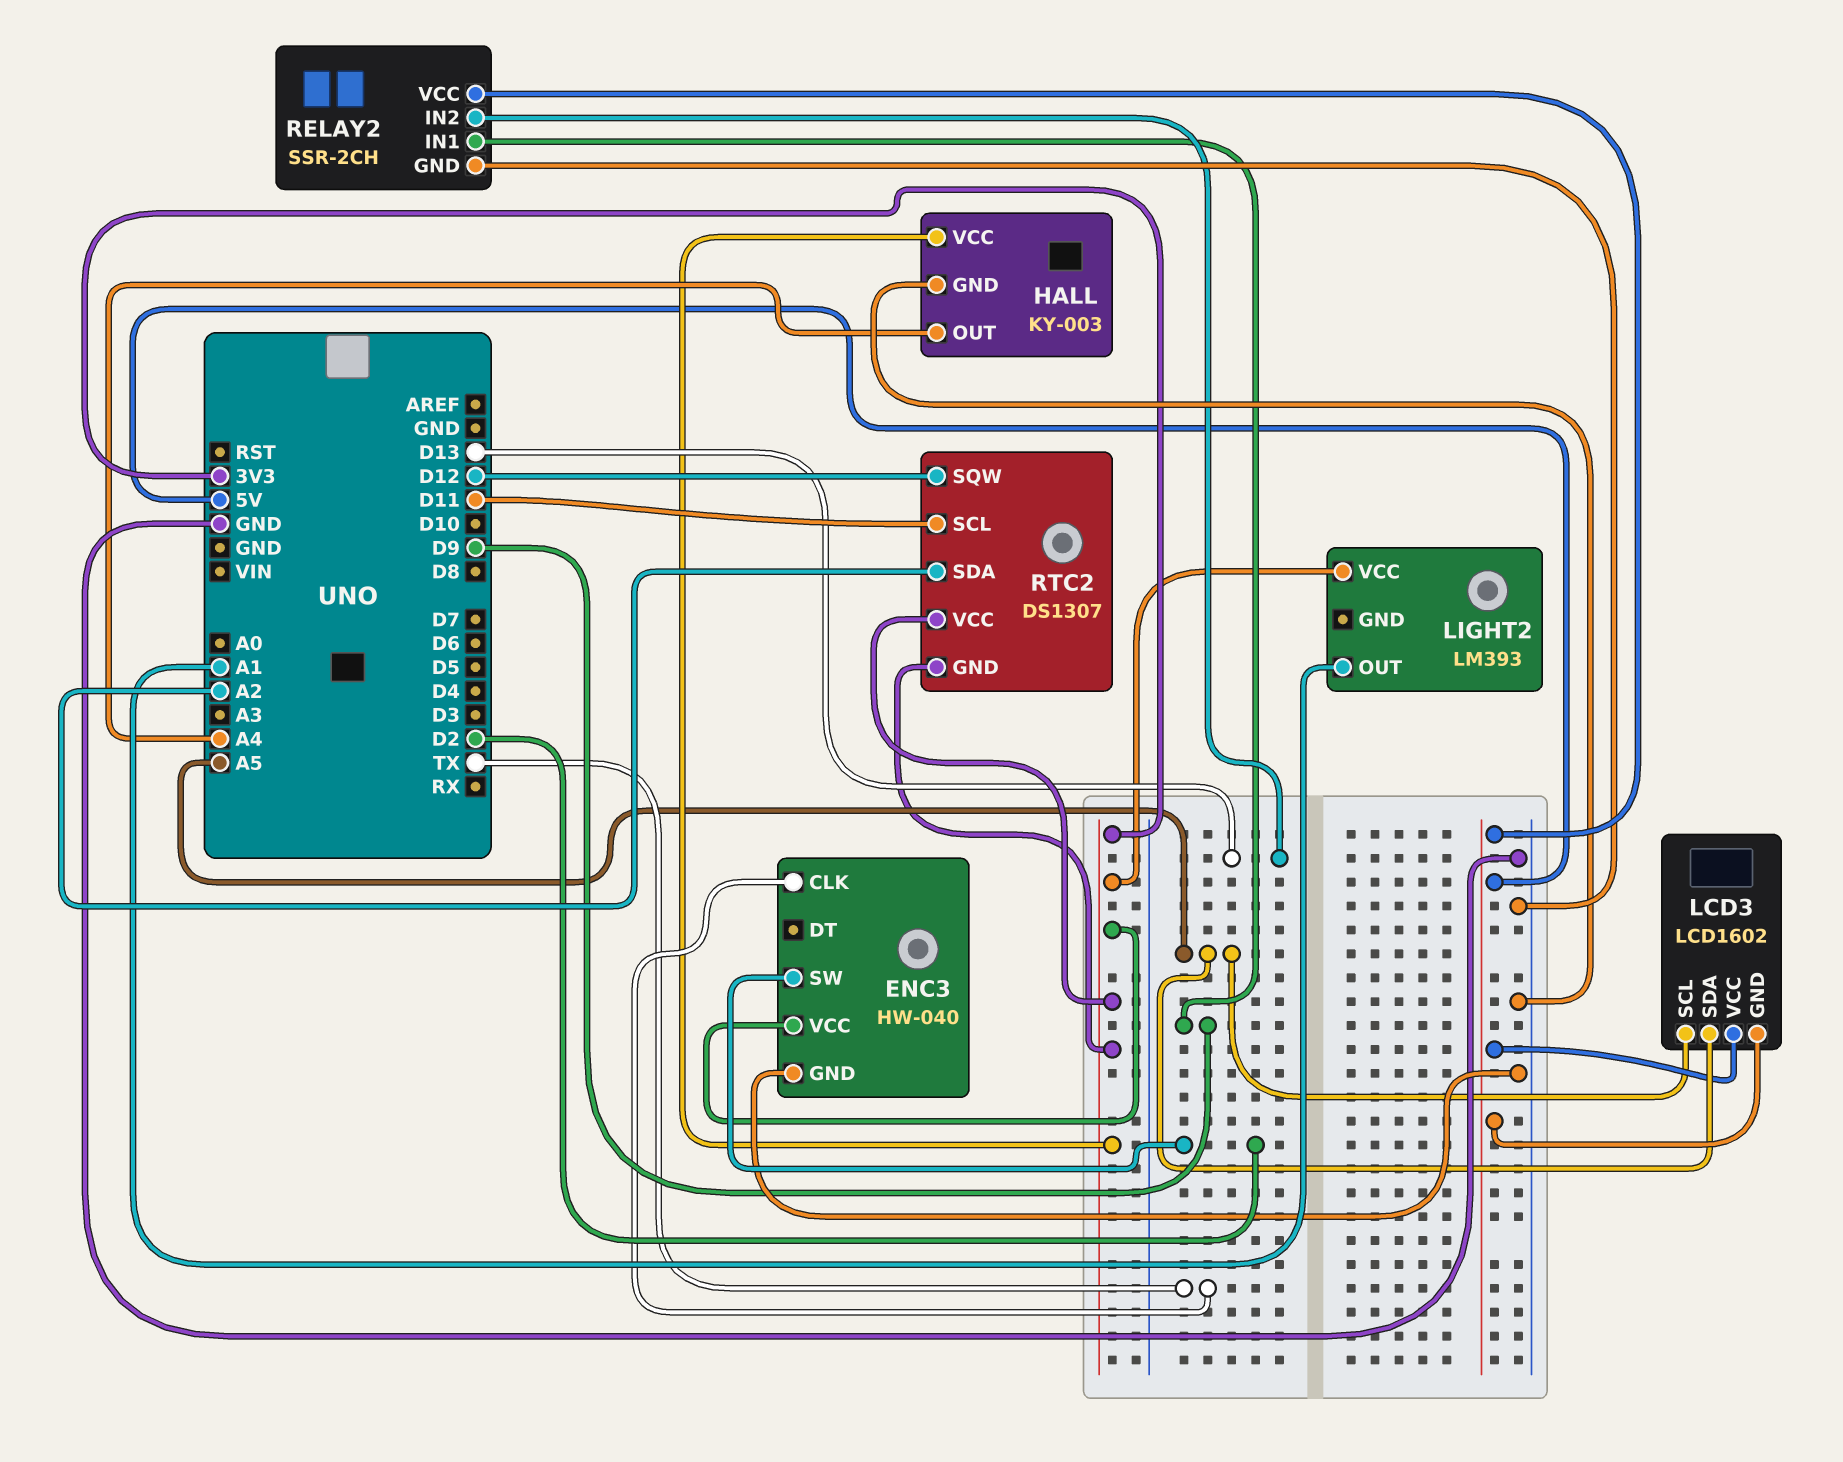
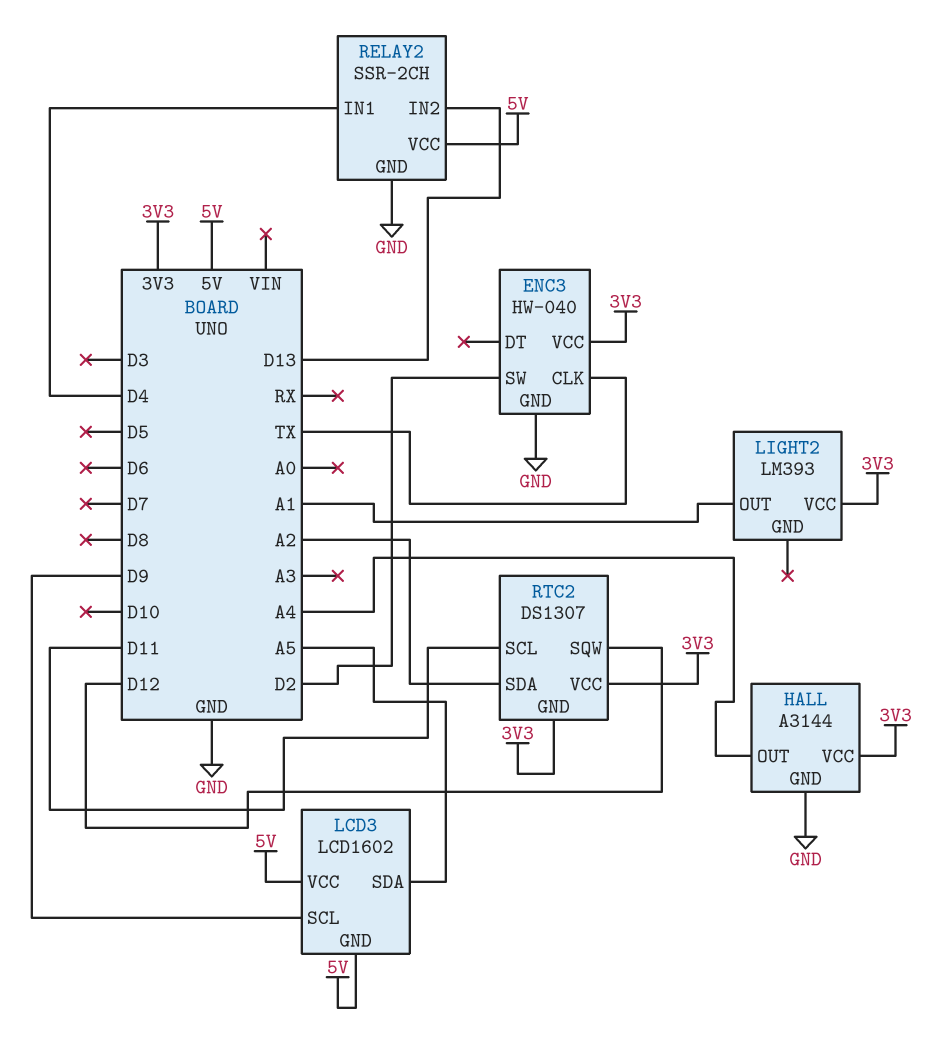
HALL: KY-003 -> A3144
LCD3 pin SCL: A5 -> D9
RELAY2 pin IN1: D9 -> D4

